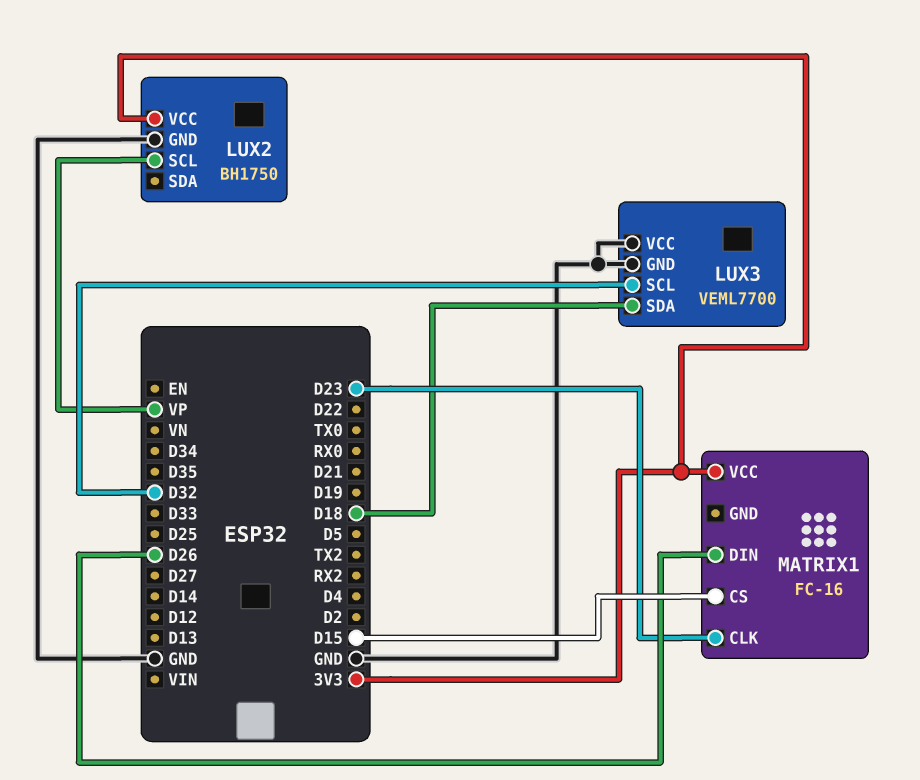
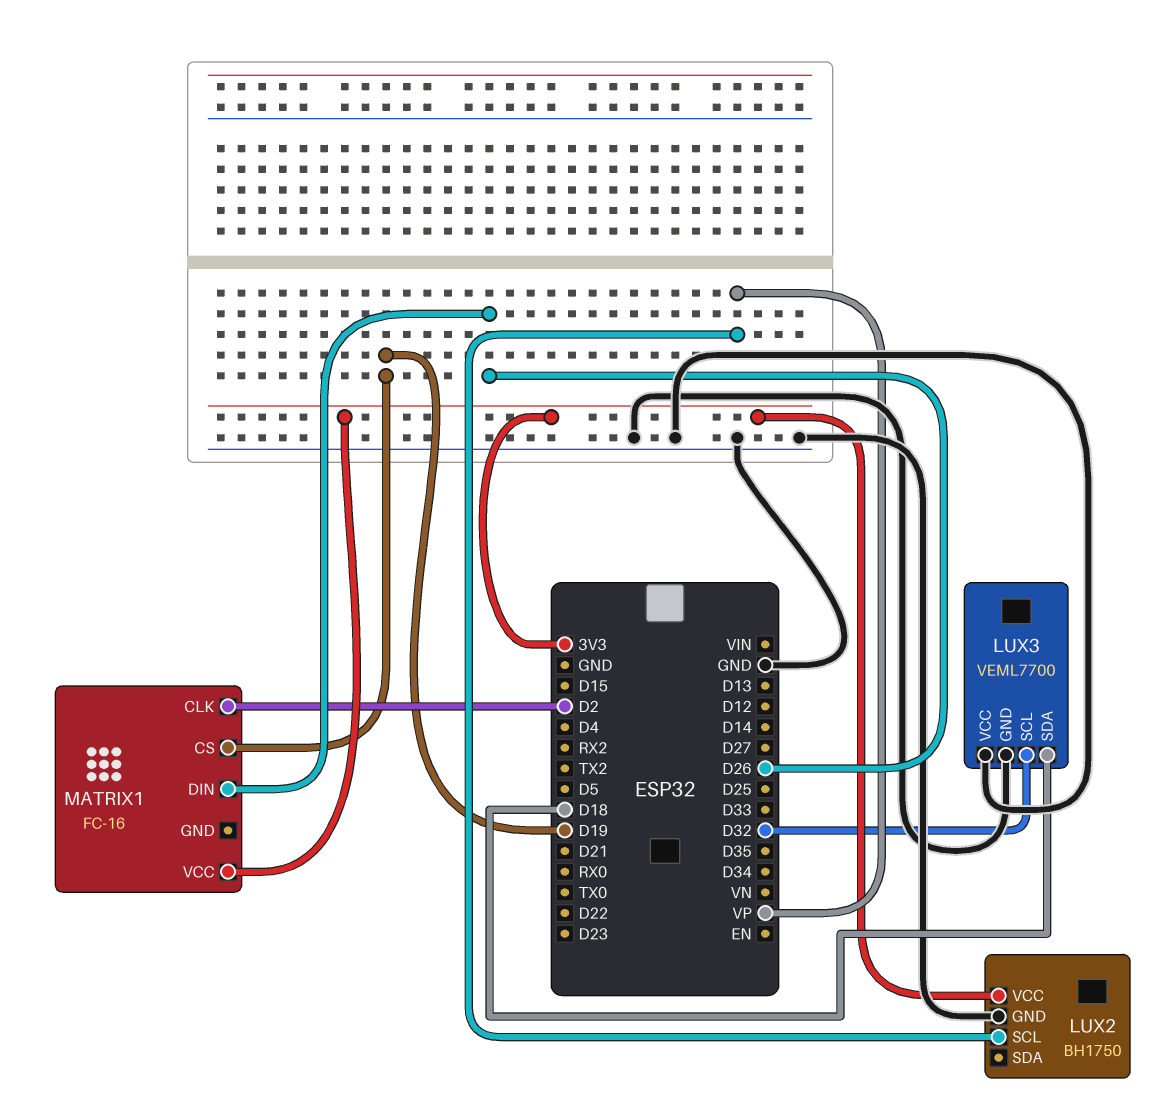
MATRIX1 pin CLK: D23 -> D2
MATRIX1 pin CS: D15 -> D19

